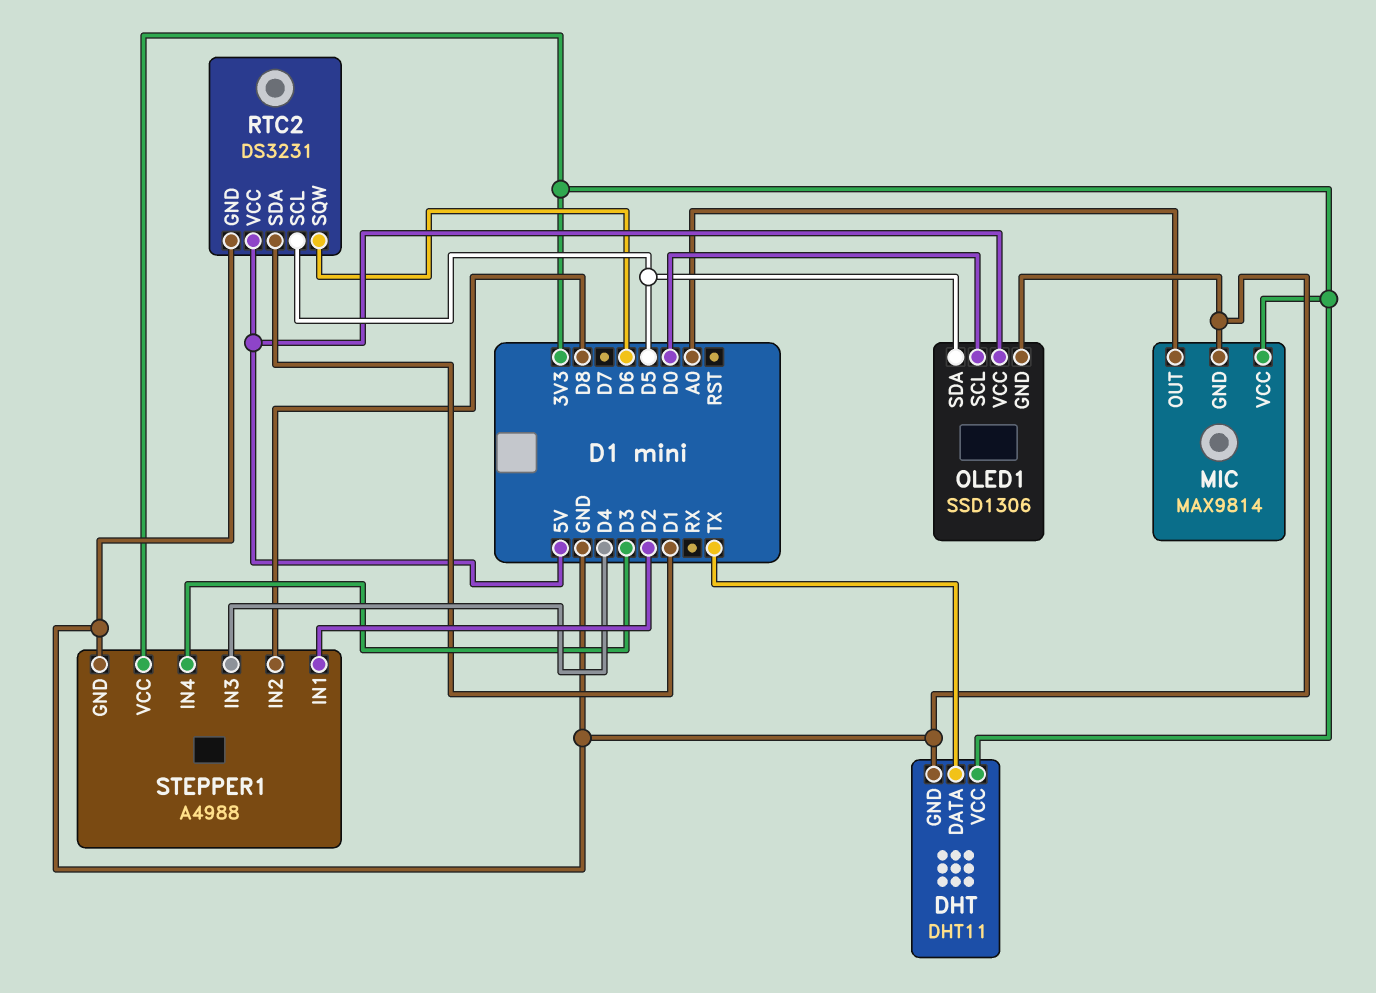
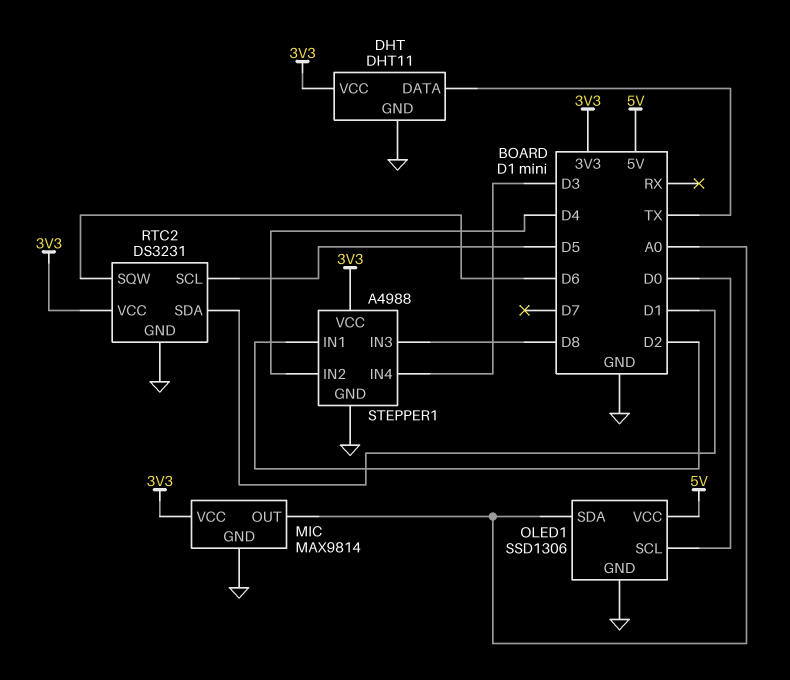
OLED1 pin SDA: D5 -> A0
RTC2 pin VCC: 5V -> 3V3
STEPPER1 pin IN2: D8 -> D4
STEPPER1 pin IN3: D4 -> D8

